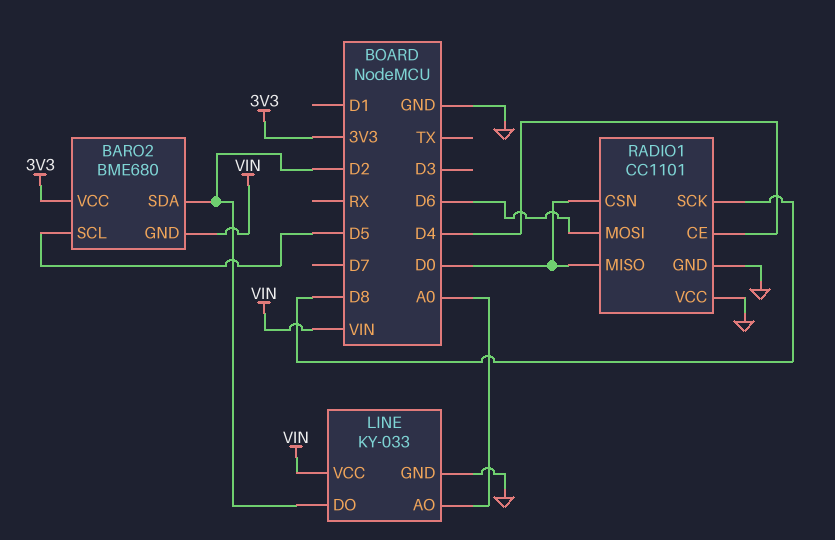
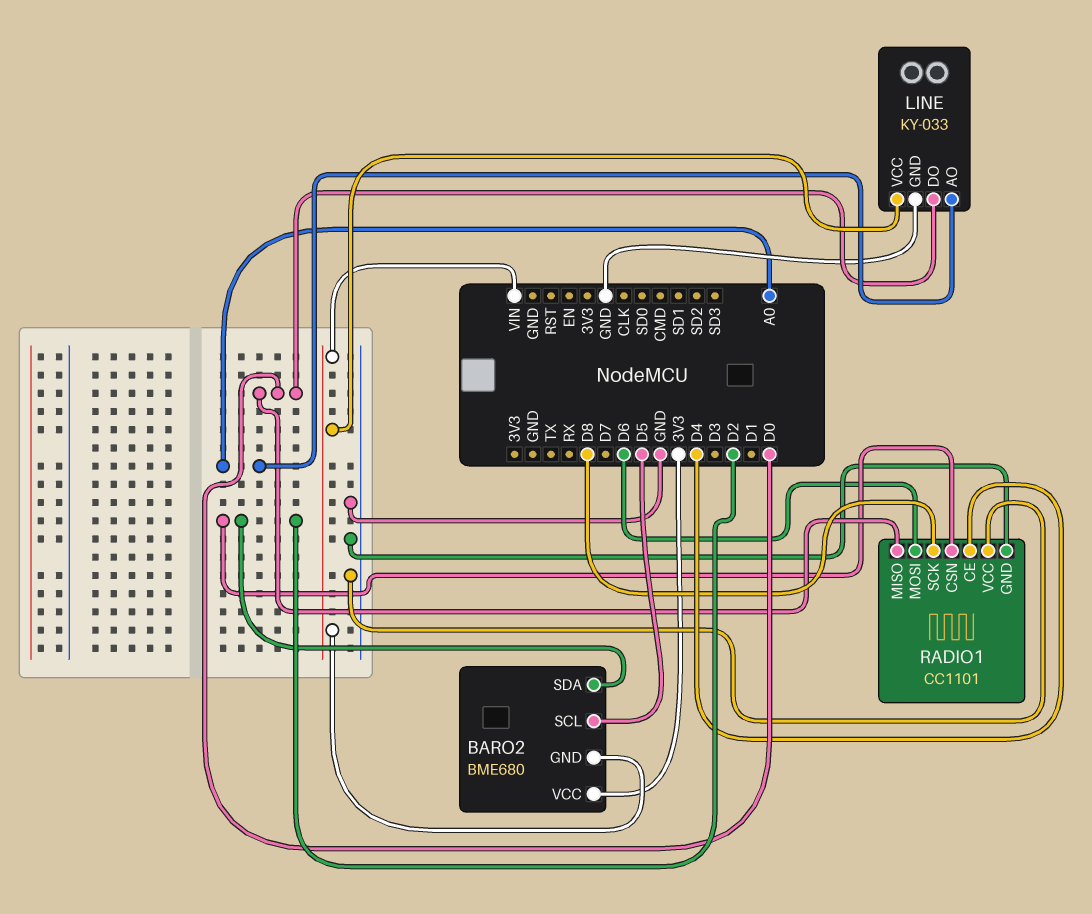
LINE pin DO: D2 -> D0
RADIO1 pin CSN: D0 -> D2

